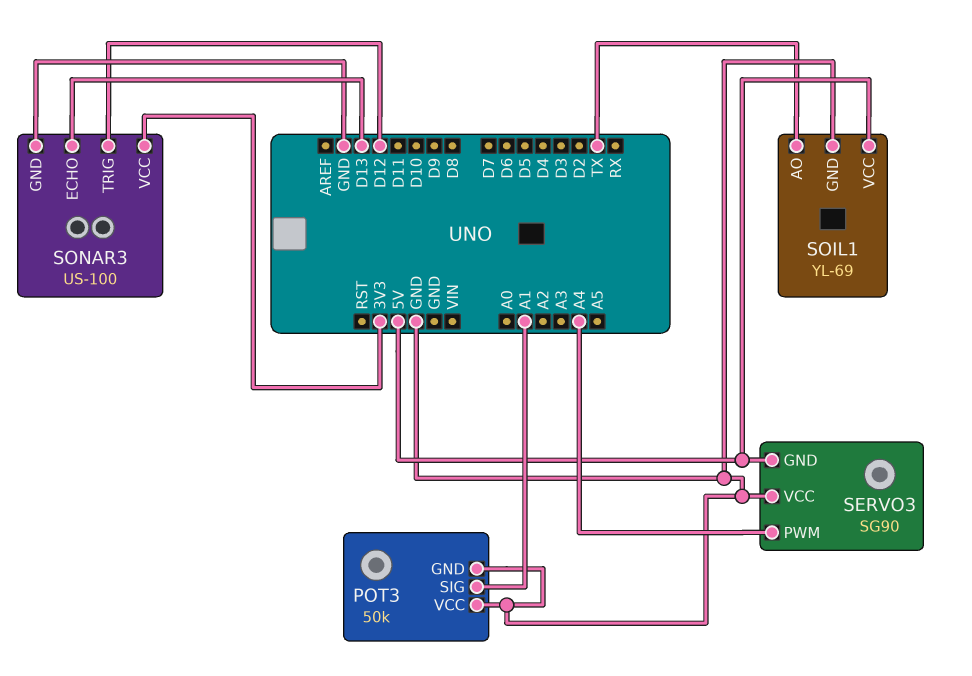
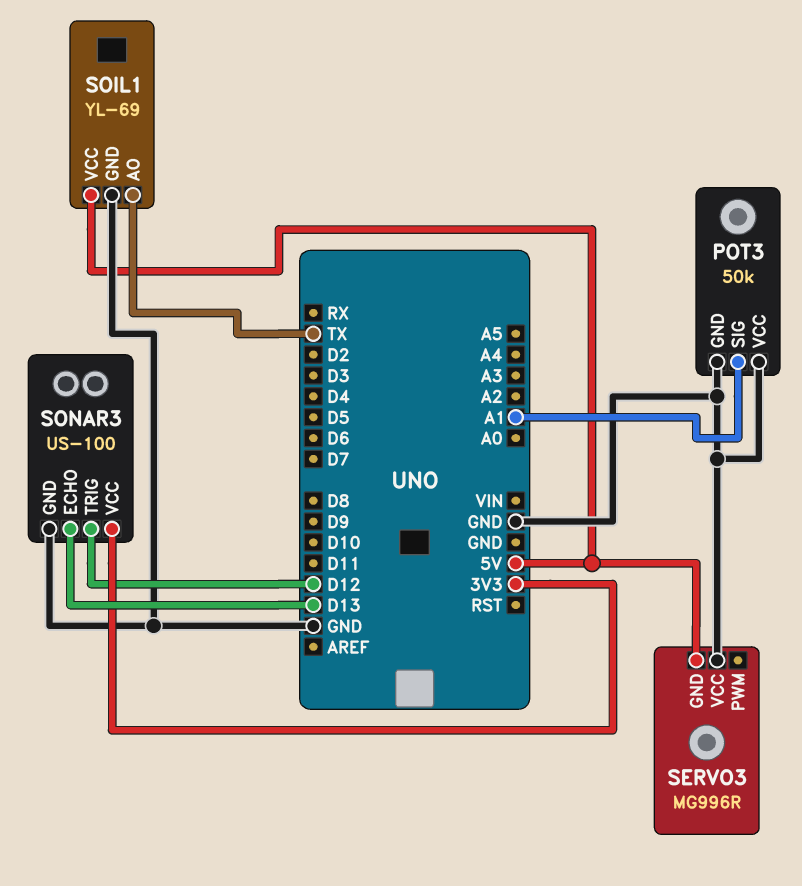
SERVO3: SG90 -> MG996R
SERVO3 pin PWM: A4 -> none

